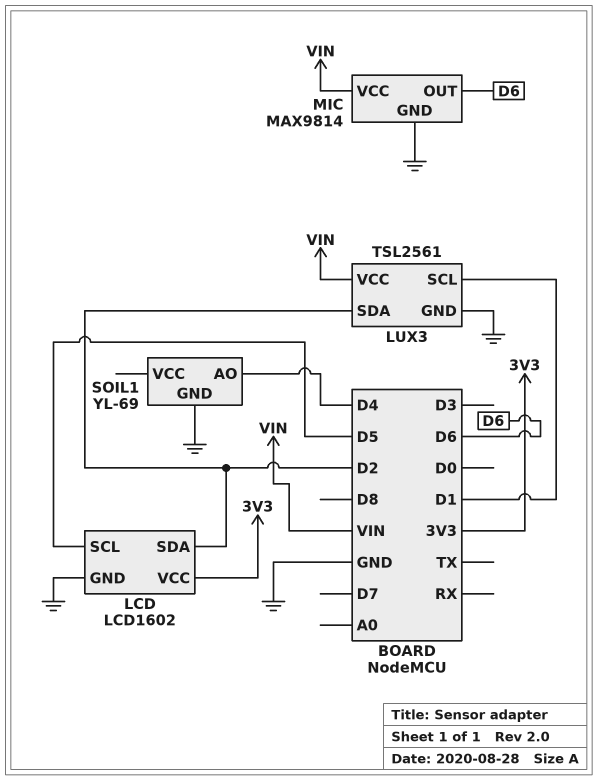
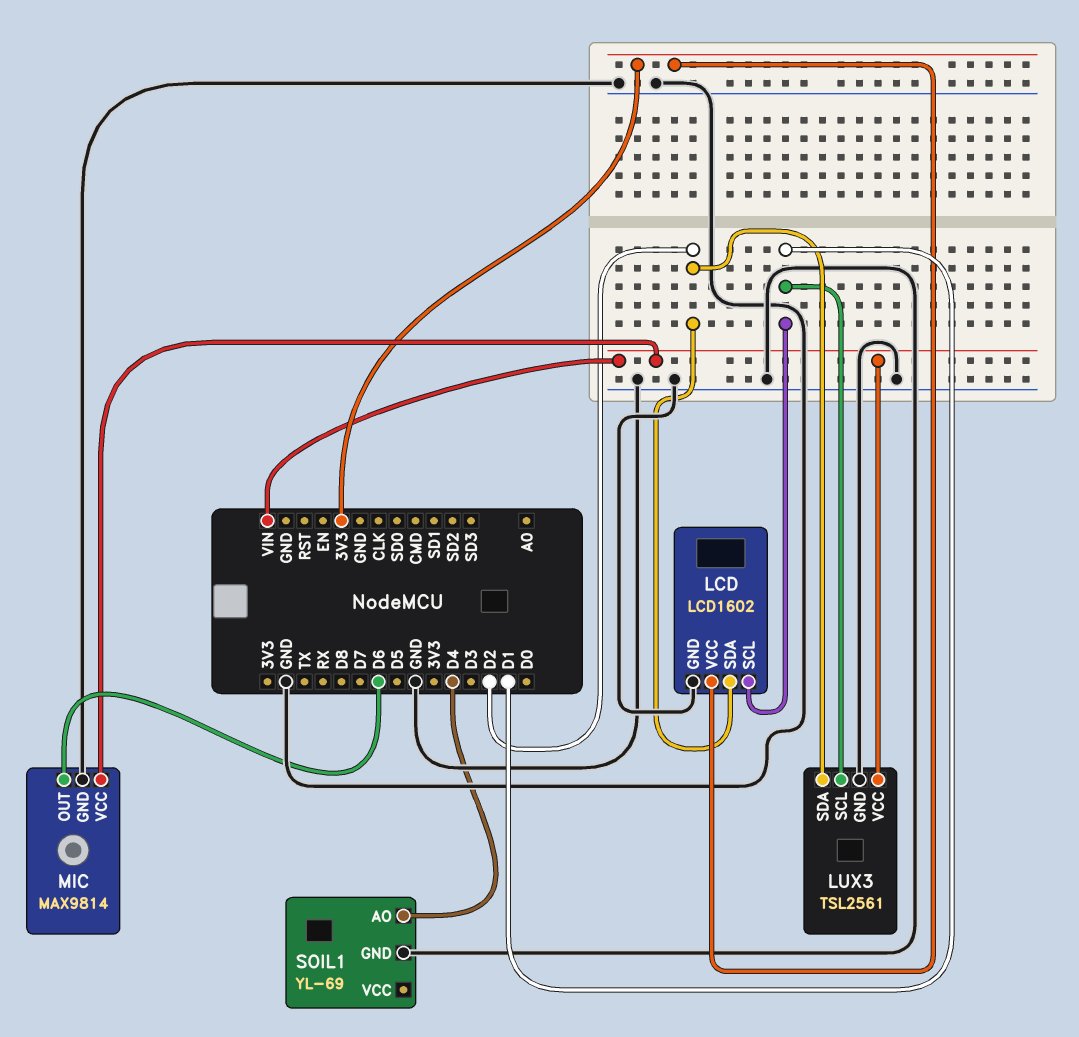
LCD pin SCL: D5 -> D1

